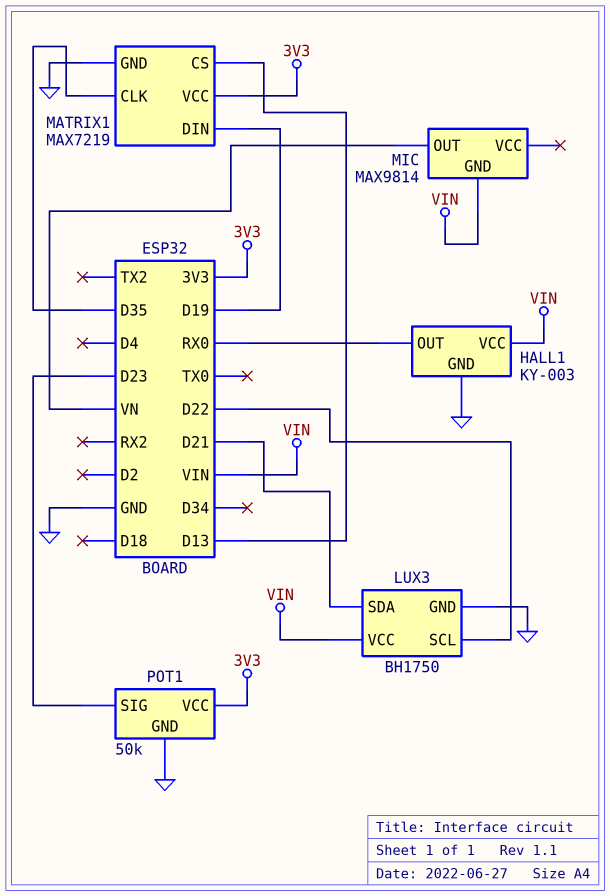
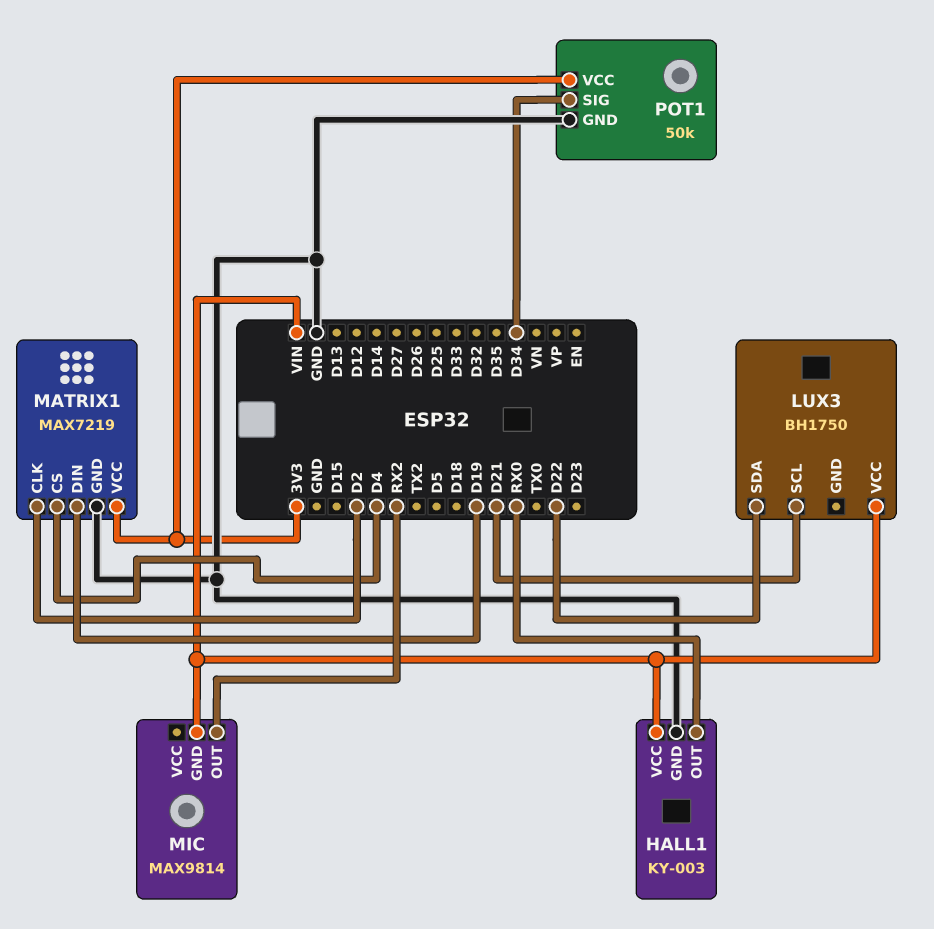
LUX3 pin GND: GND -> none
LUX3 pin SCL: D22 -> D21
LUX3 pin SDA: D21 -> D22
MATRIX1 pin CLK: D35 -> D2
MATRIX1 pin CS: D13 -> D4
MIC pin OUT: VN -> RX2
POT1 pin SIG: D23 -> D34

